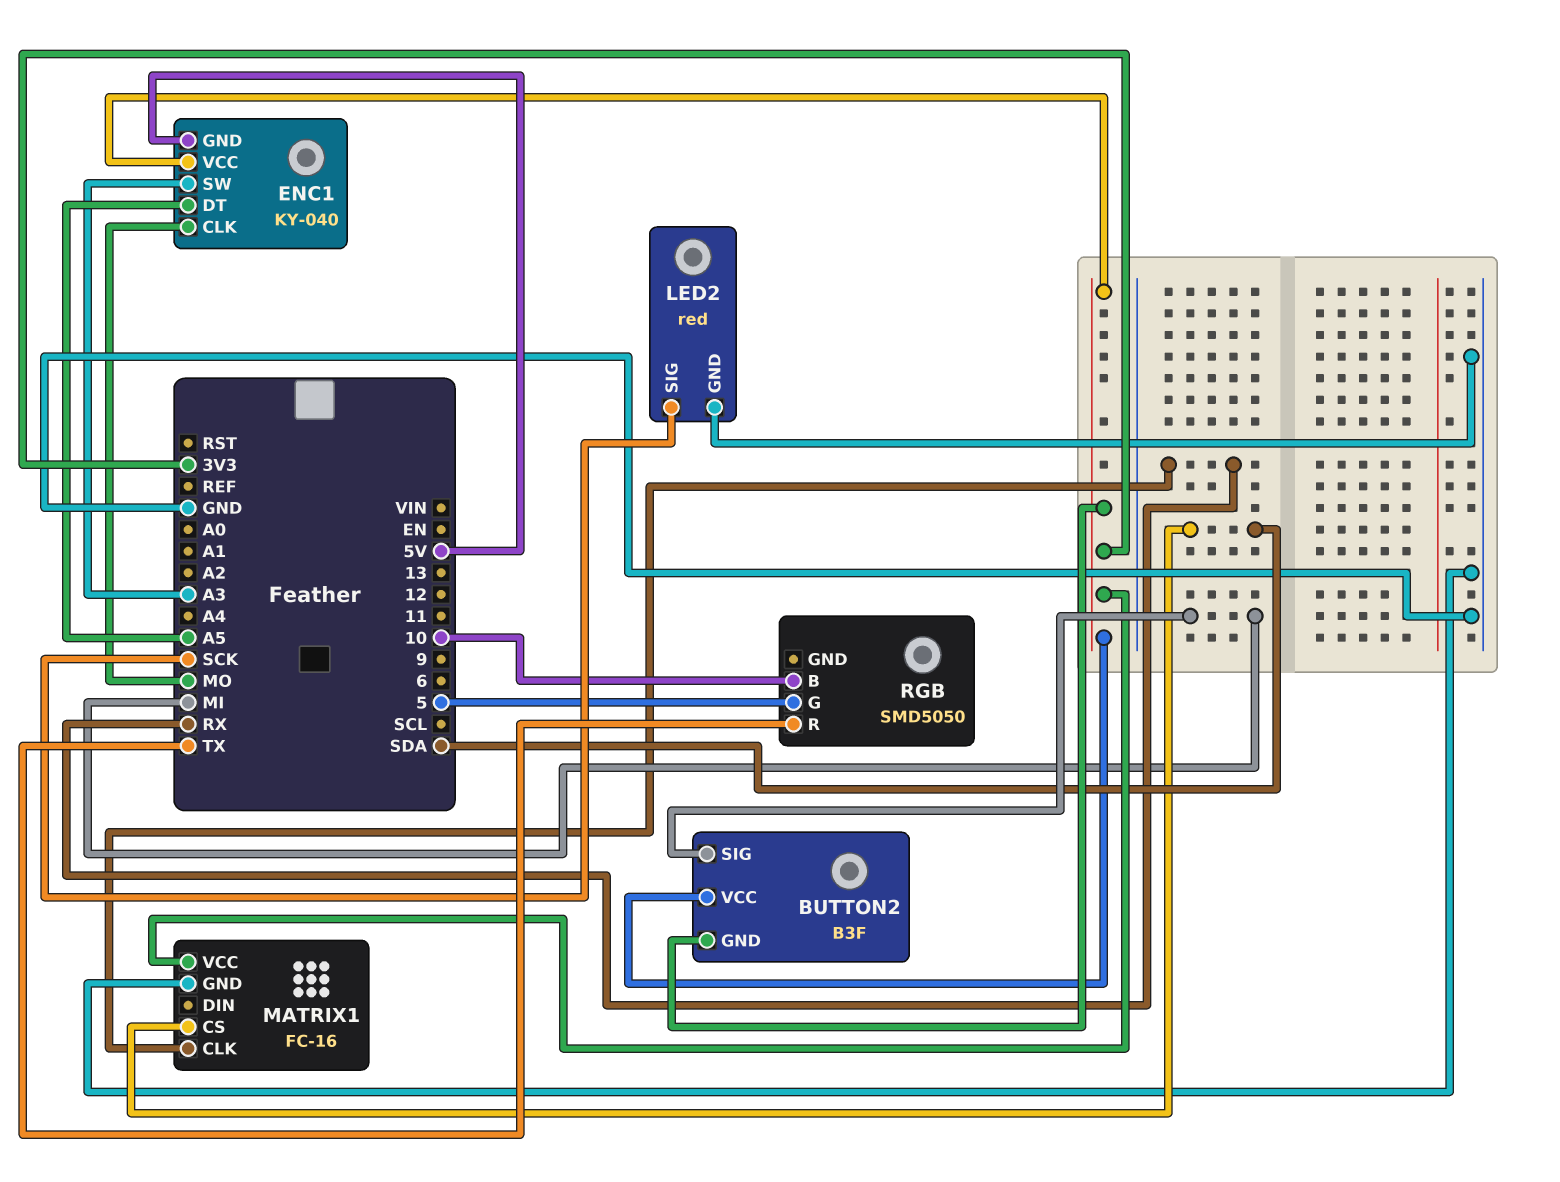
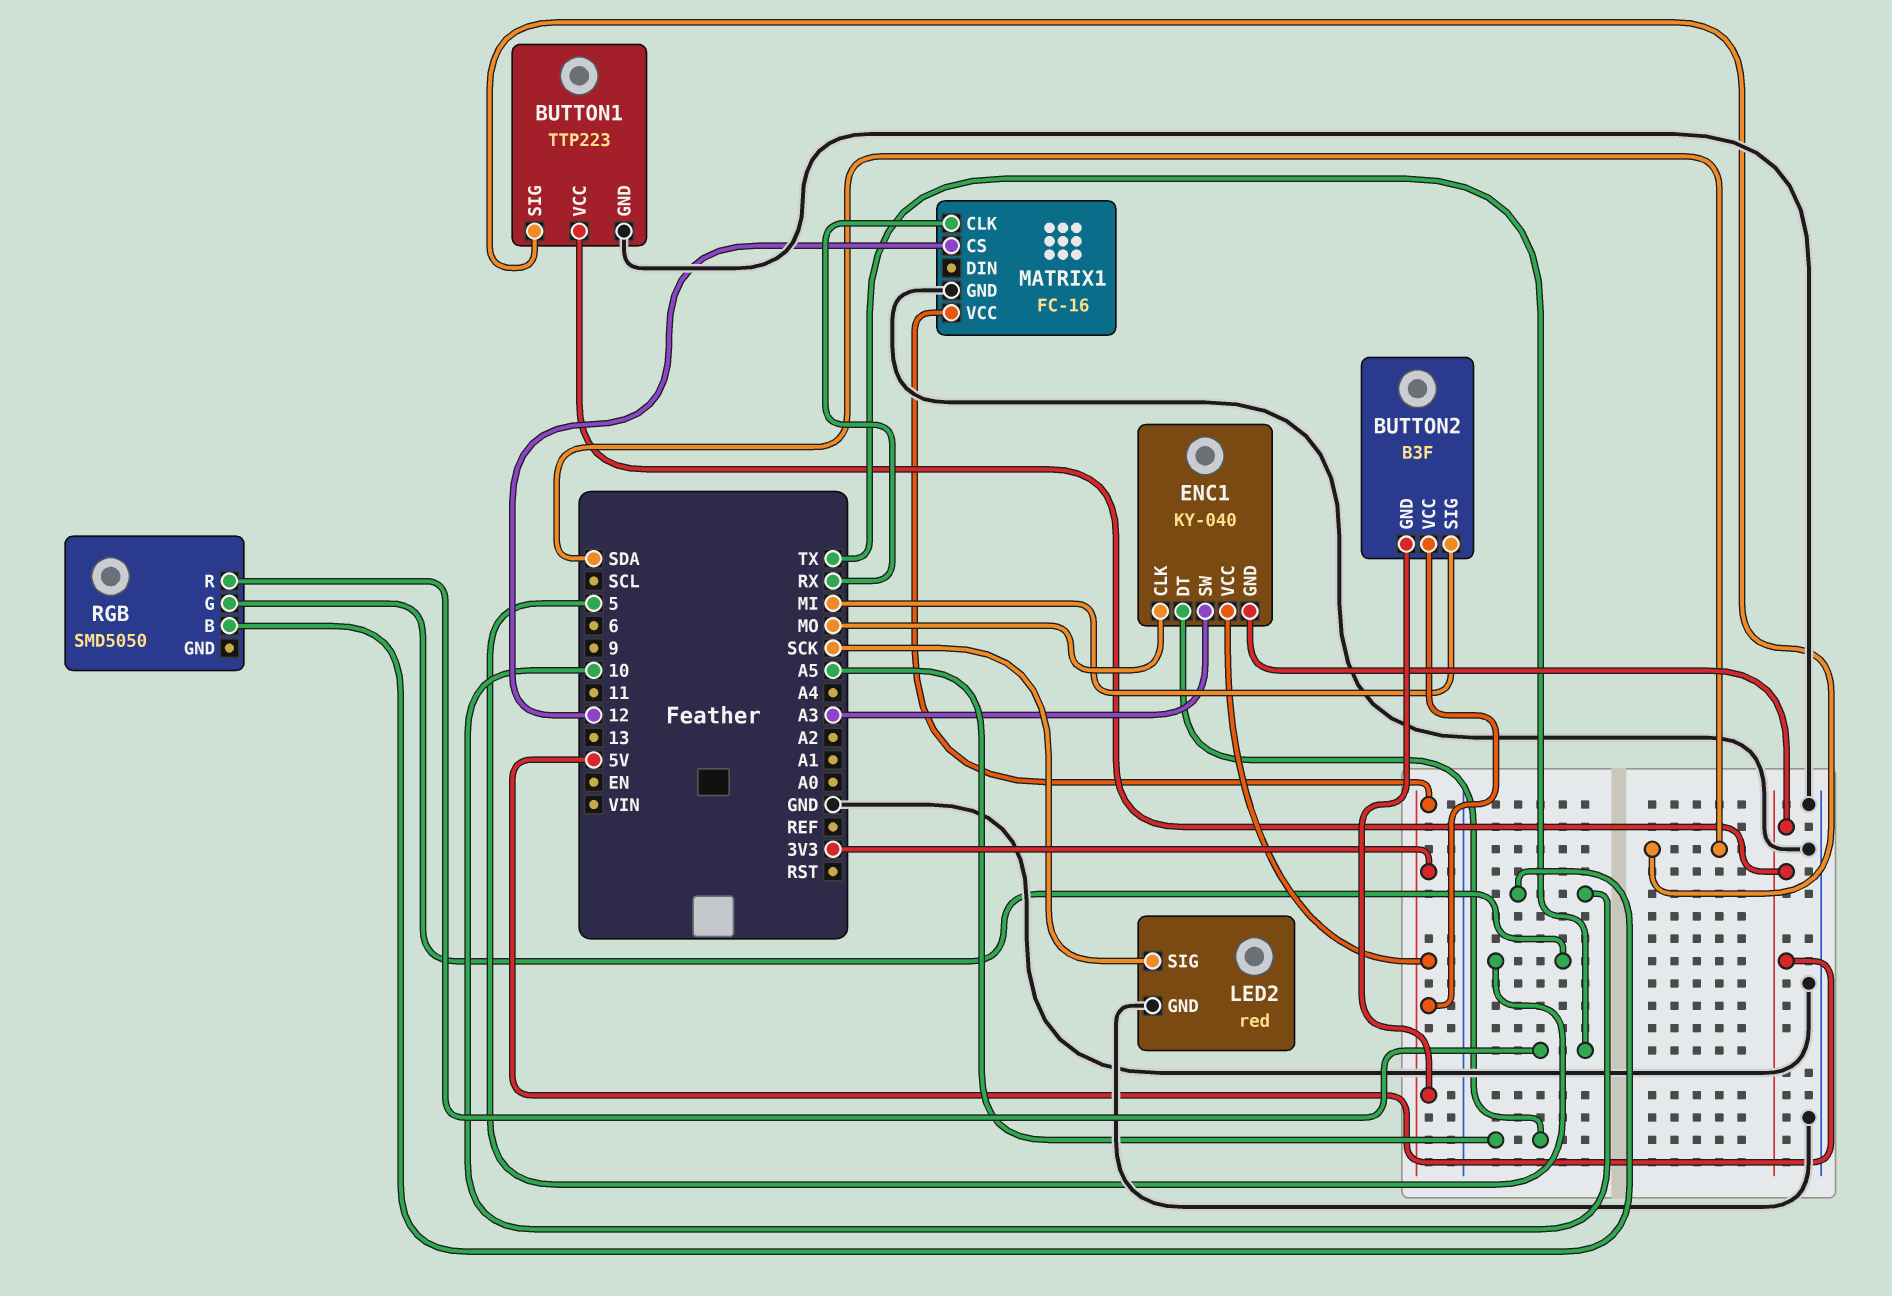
BUTTON1: none -> TTP223
BUTTON1 pin GND: none -> GND
BUTTON1 pin SIG: none -> SDA
BUTTON1 pin VCC: none -> 5V
MATRIX1 pin CS: SDA -> 12

